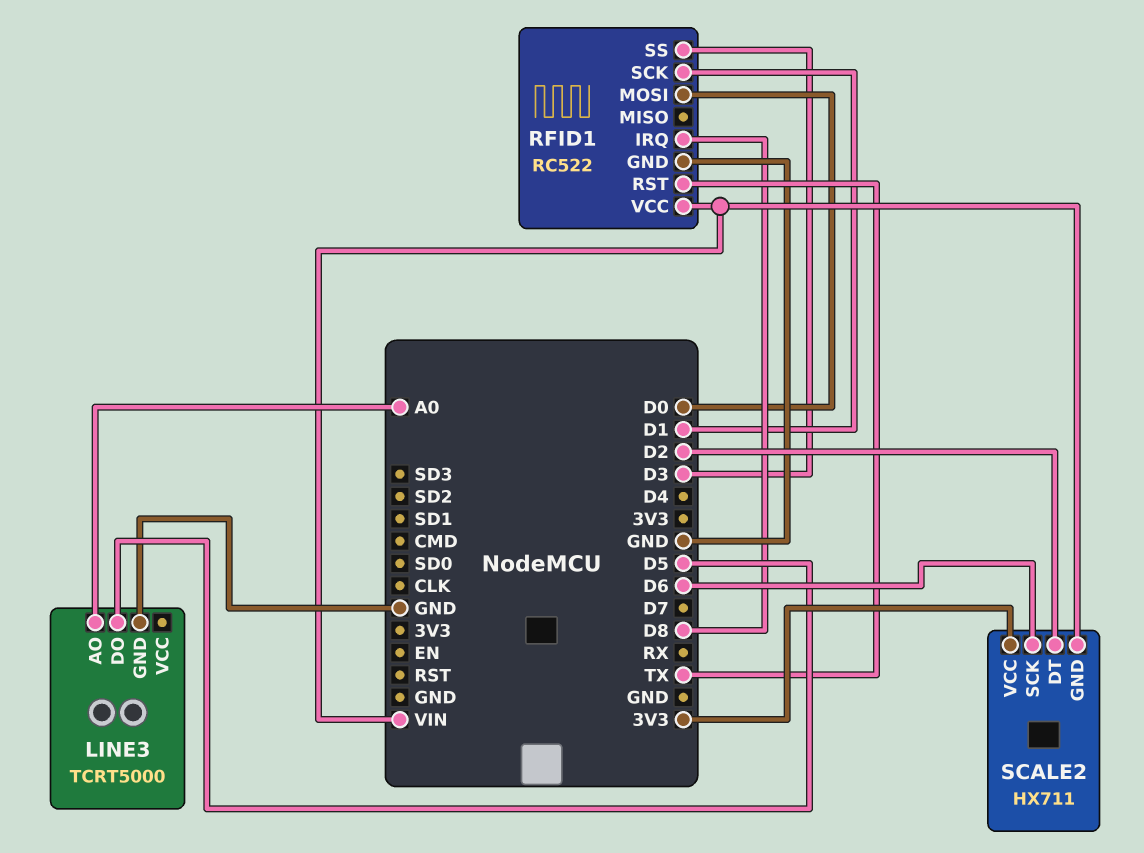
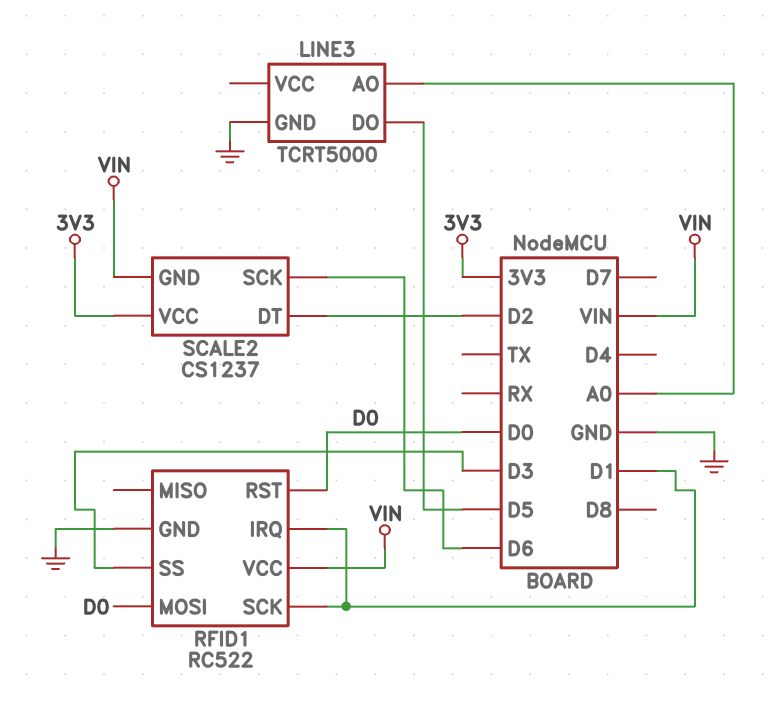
RFID1 pin IRQ: D8 -> D1
RFID1 pin RST: TX -> D0
SCALE2: HX711 -> CS1237

